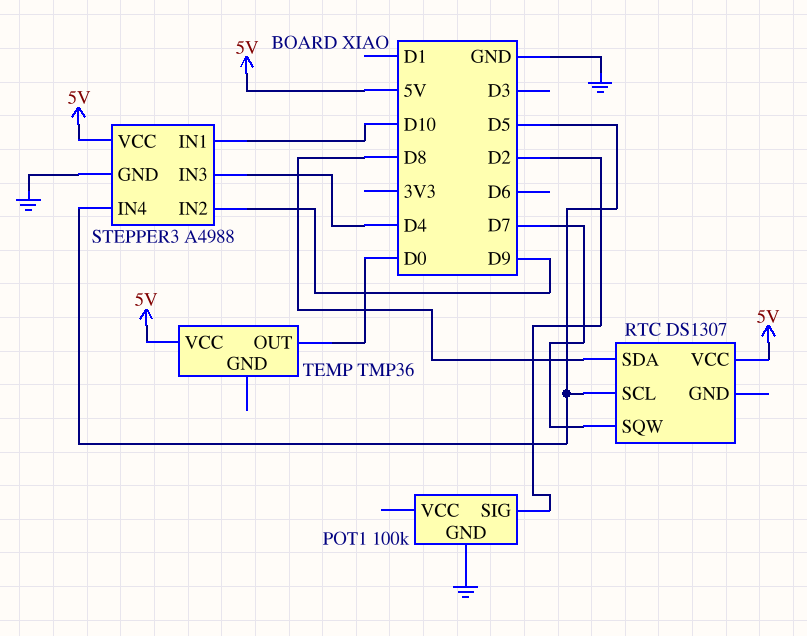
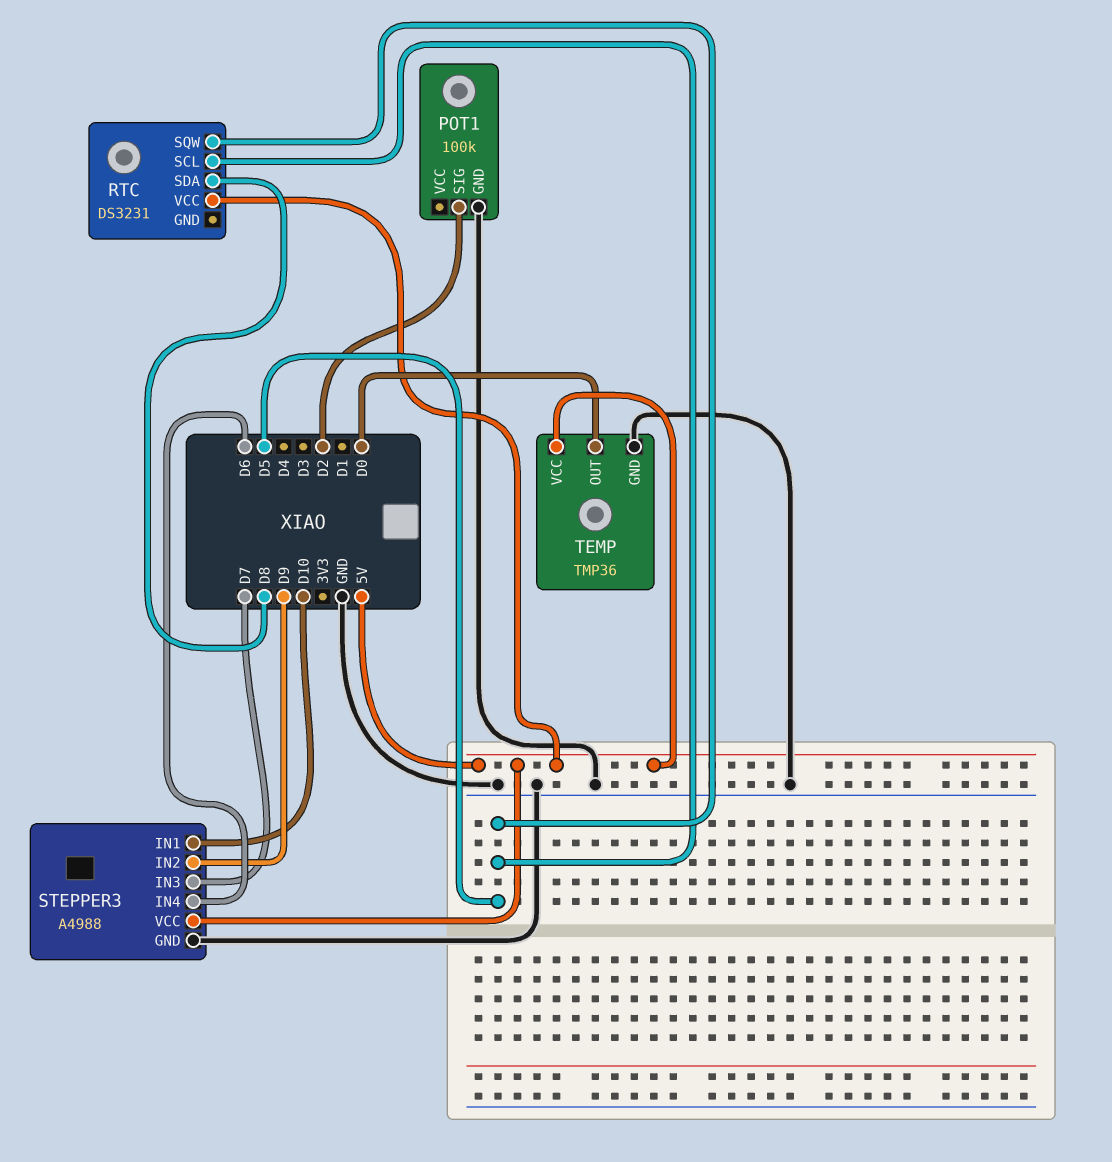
RTC: DS1307 -> DS3231
RTC pin SQW: D7 -> D5
STEPPER3 pin IN3: D4 -> D7
STEPPER3 pin IN4: D5 -> D6
TEMP pin GND: none -> GND

